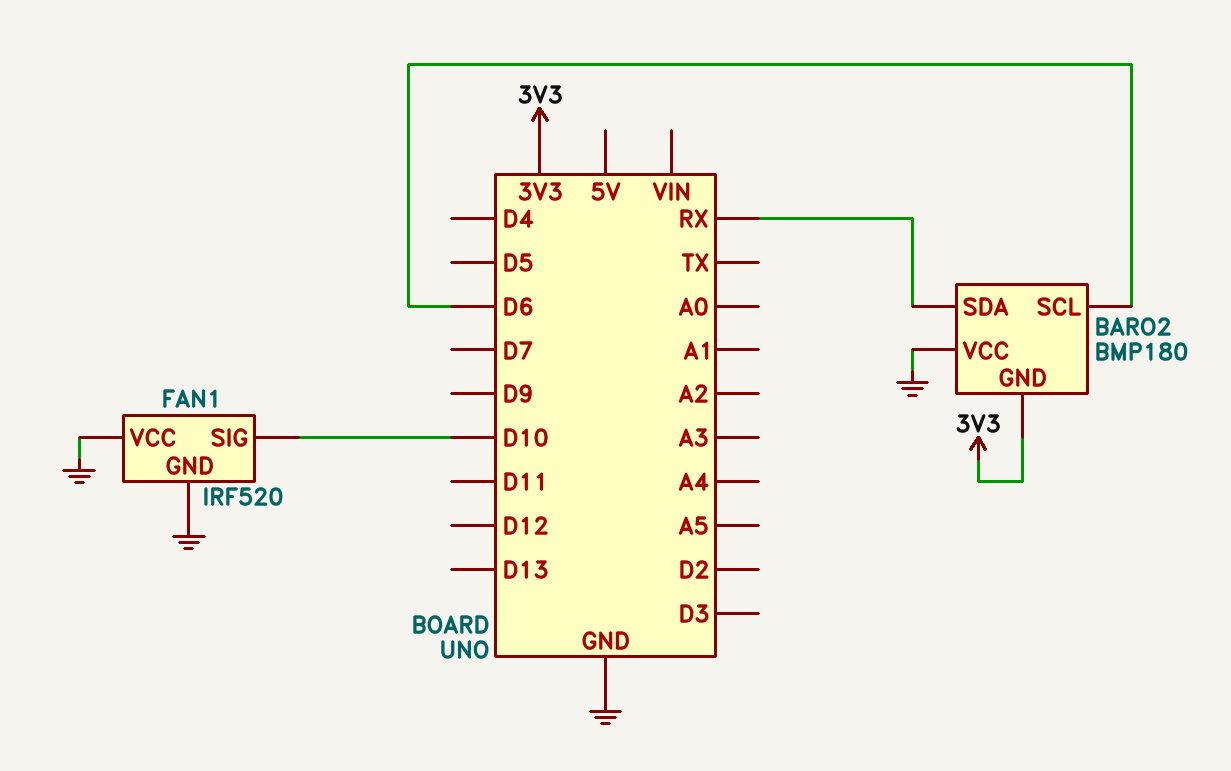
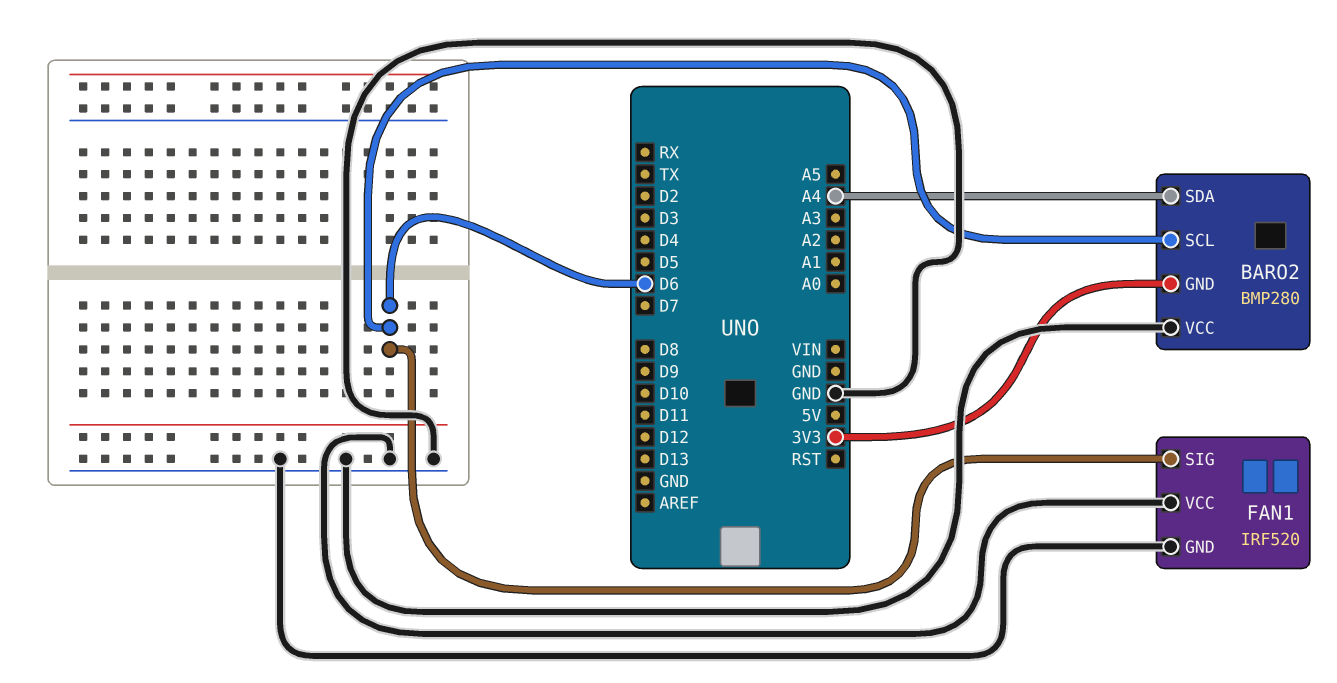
BARO2: BMP180 -> BMP280
BARO2 pin SDA: RX -> A4
FAN1 pin SIG: D10 -> D6

